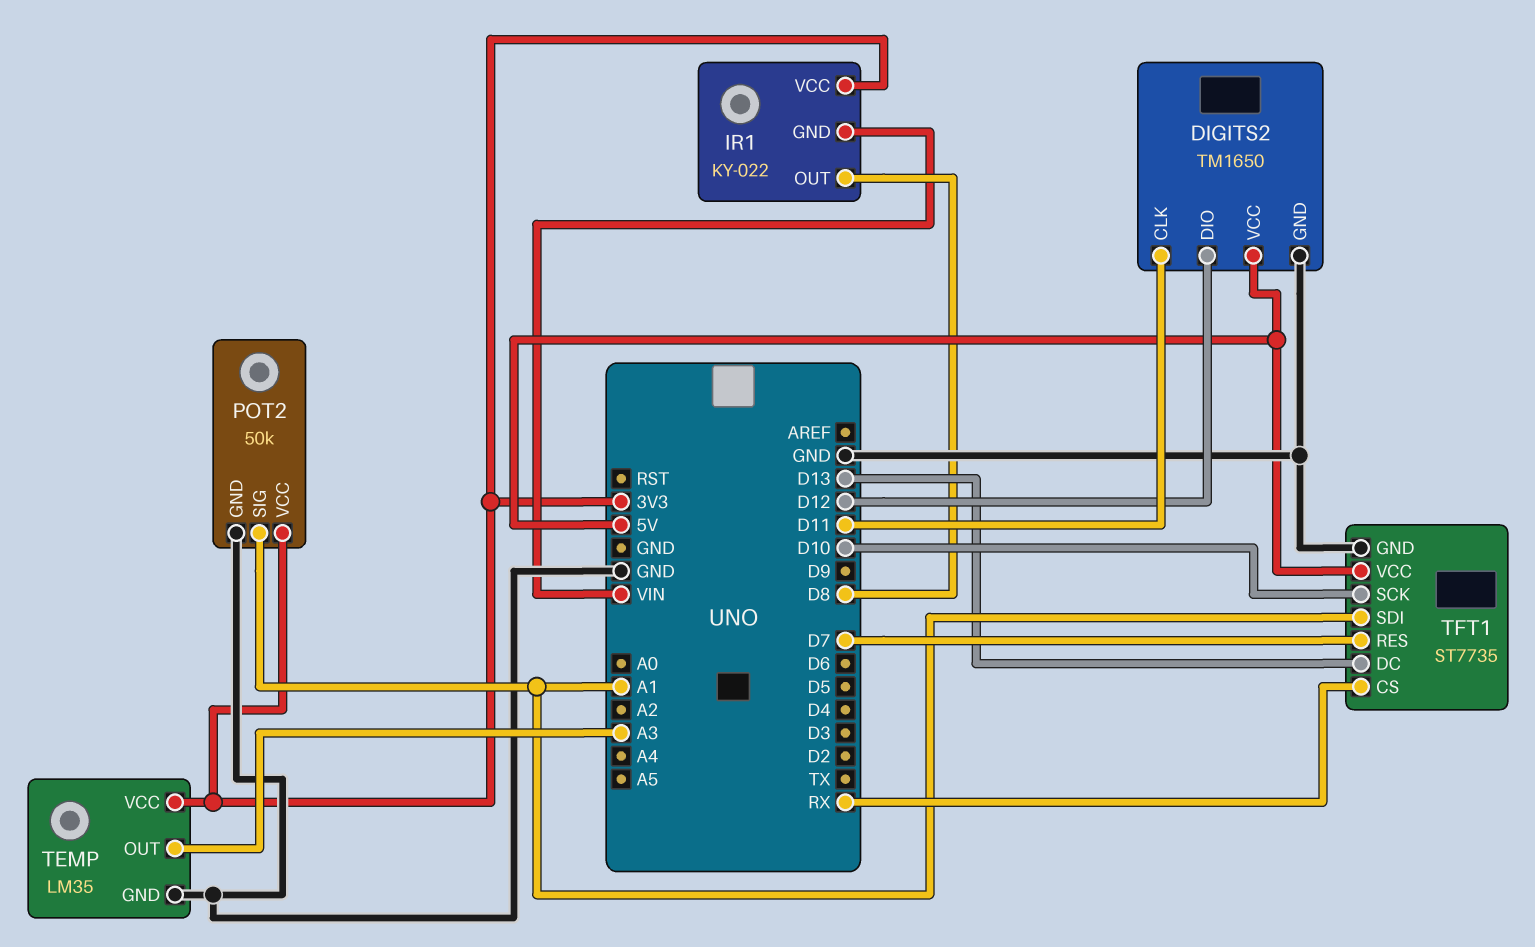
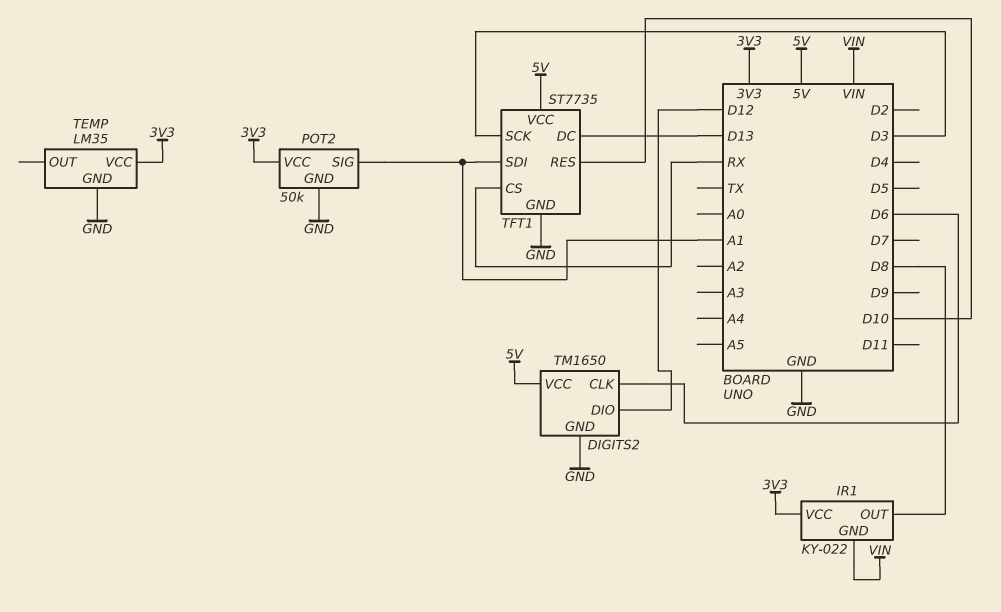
DIGITS2 pin CLK: D11 -> D6
TEMP pin OUT: A3 -> none
TFT1 pin RES: D7 -> D10
TFT1 pin SCK: D10 -> D3

